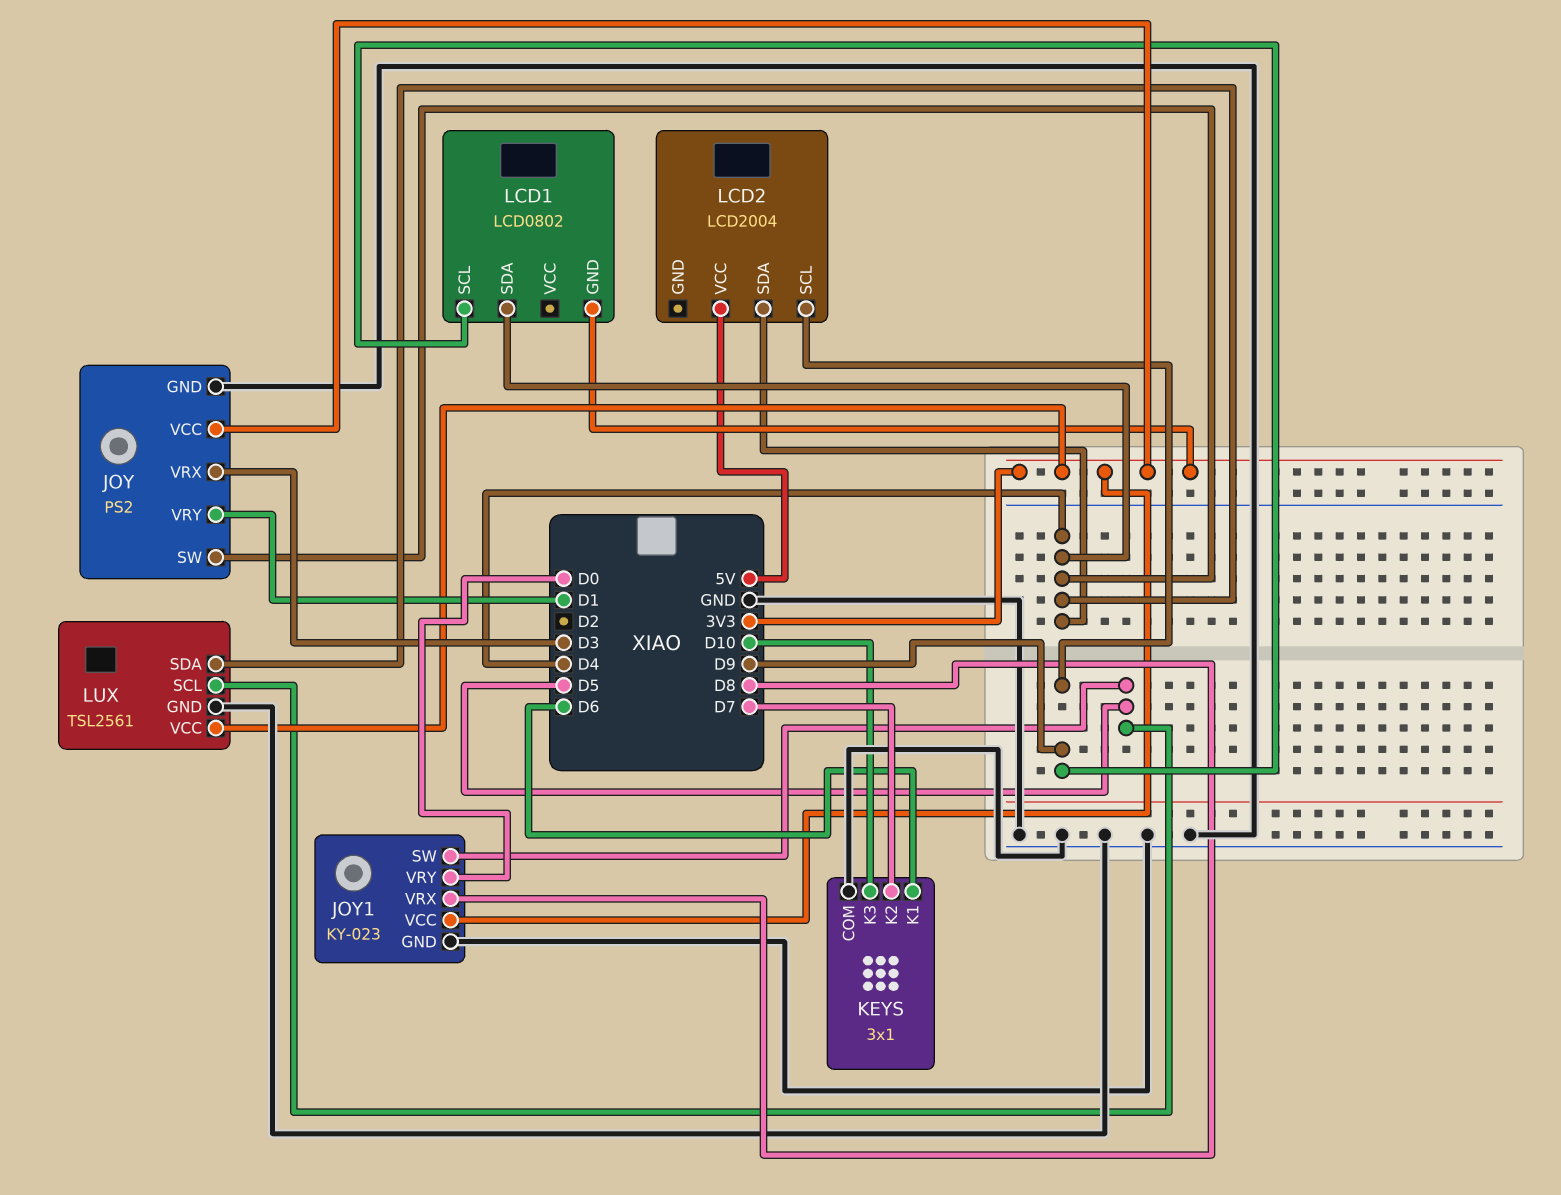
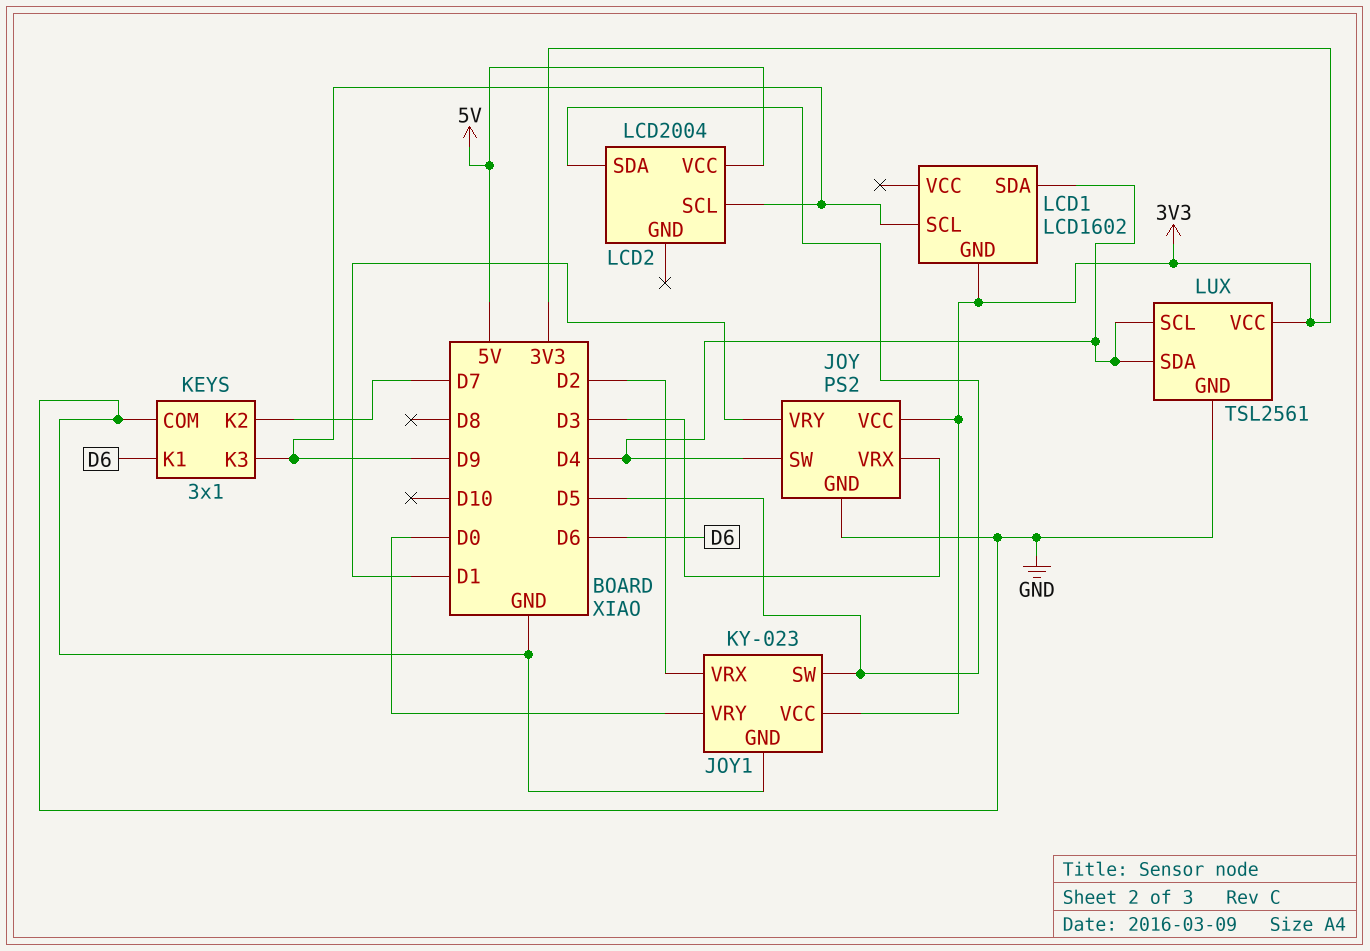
JOY1 pin VRX: D8 -> D2
KEYS pin K3: D10 -> D9
LCD1: LCD0802 -> LCD1602
LCD2 pin SDA: D4 -> D5
LUX pin SCL: D5 -> D4

